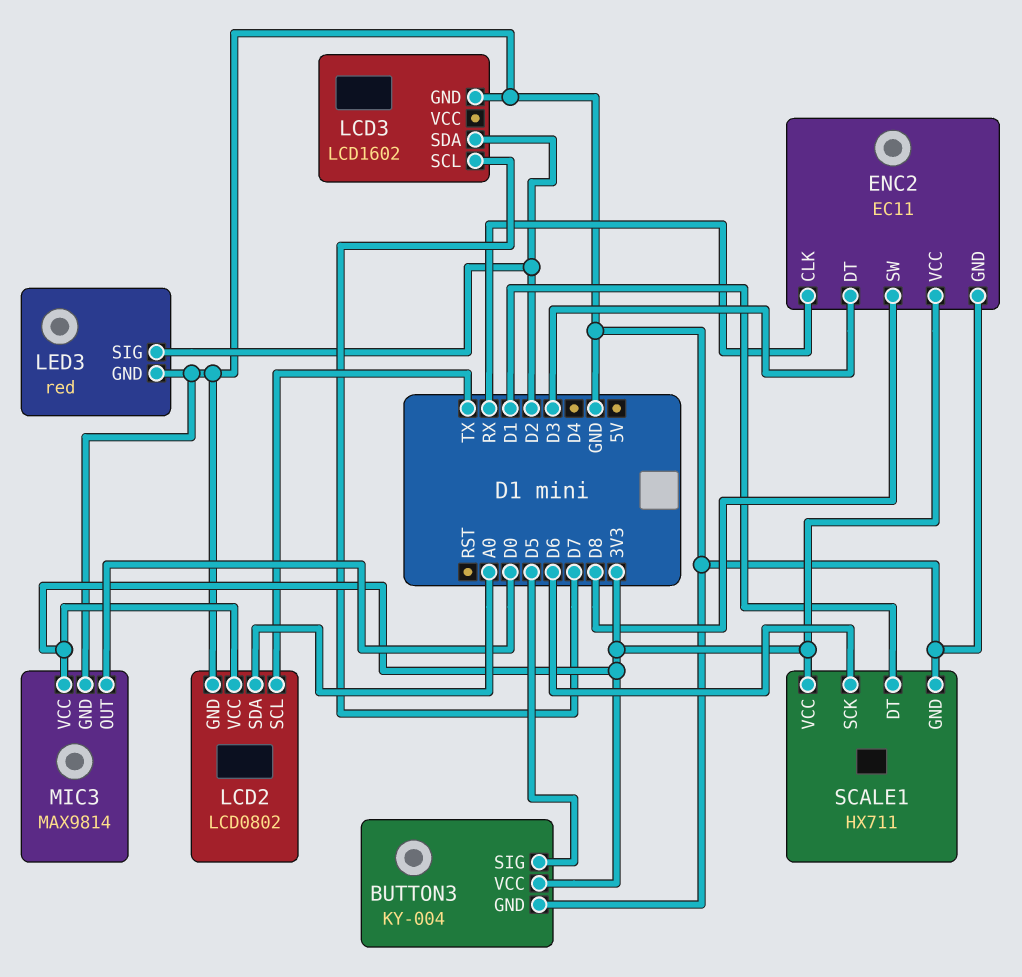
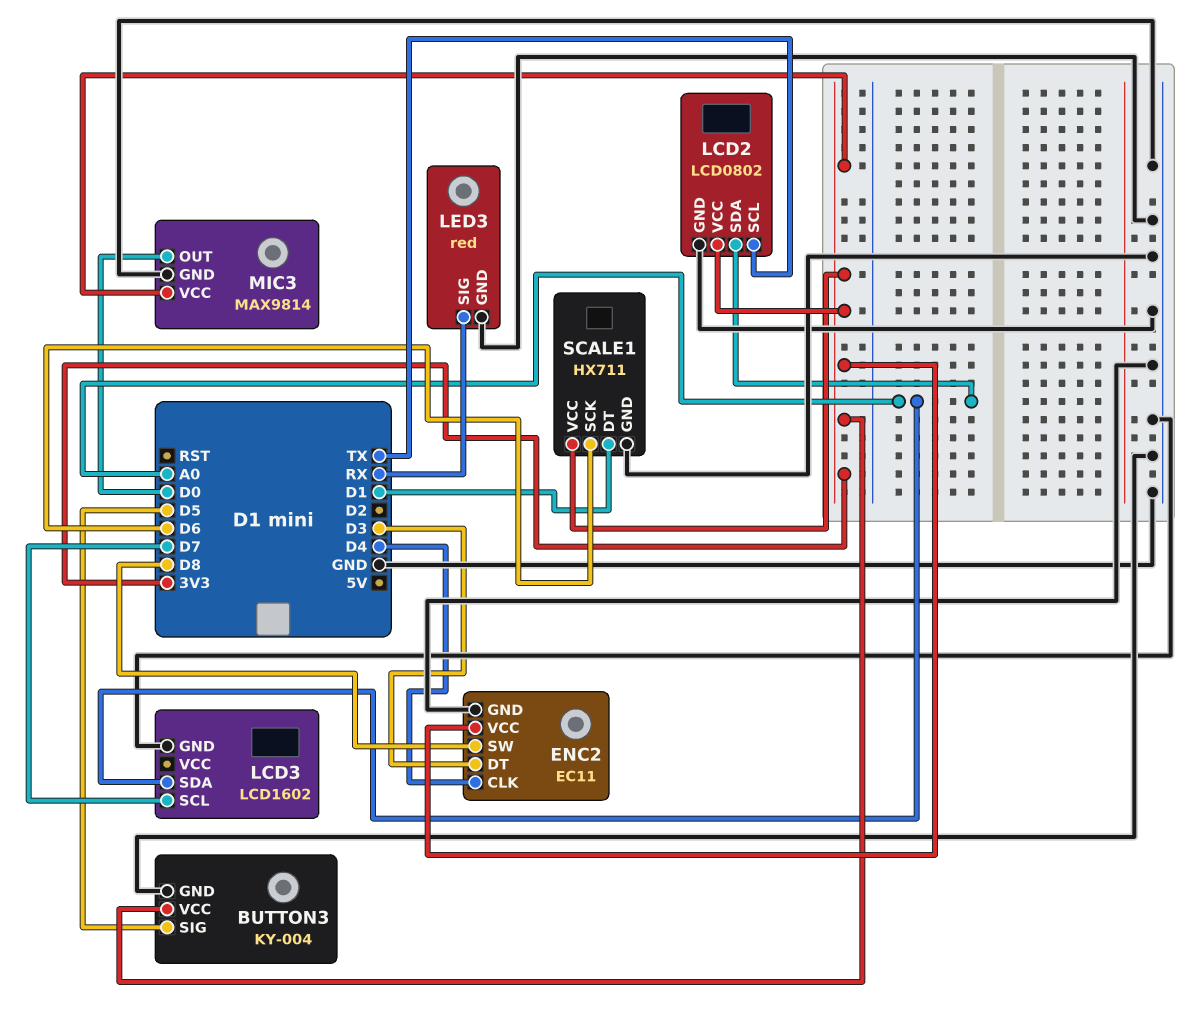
ENC2 pin CLK: RX -> D4
LCD3 pin SDA: D2 -> A0
LED3 pin SIG: D2 -> RX

